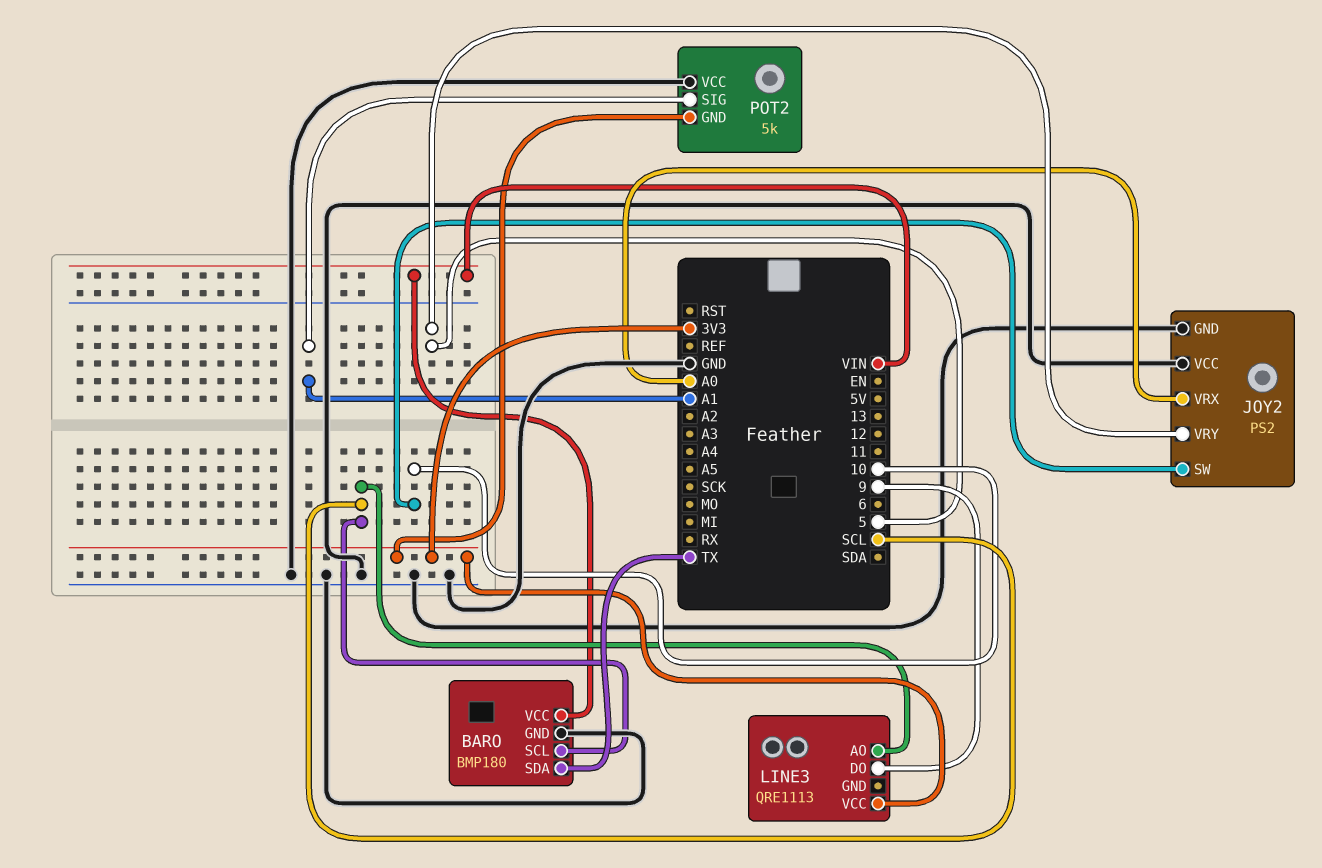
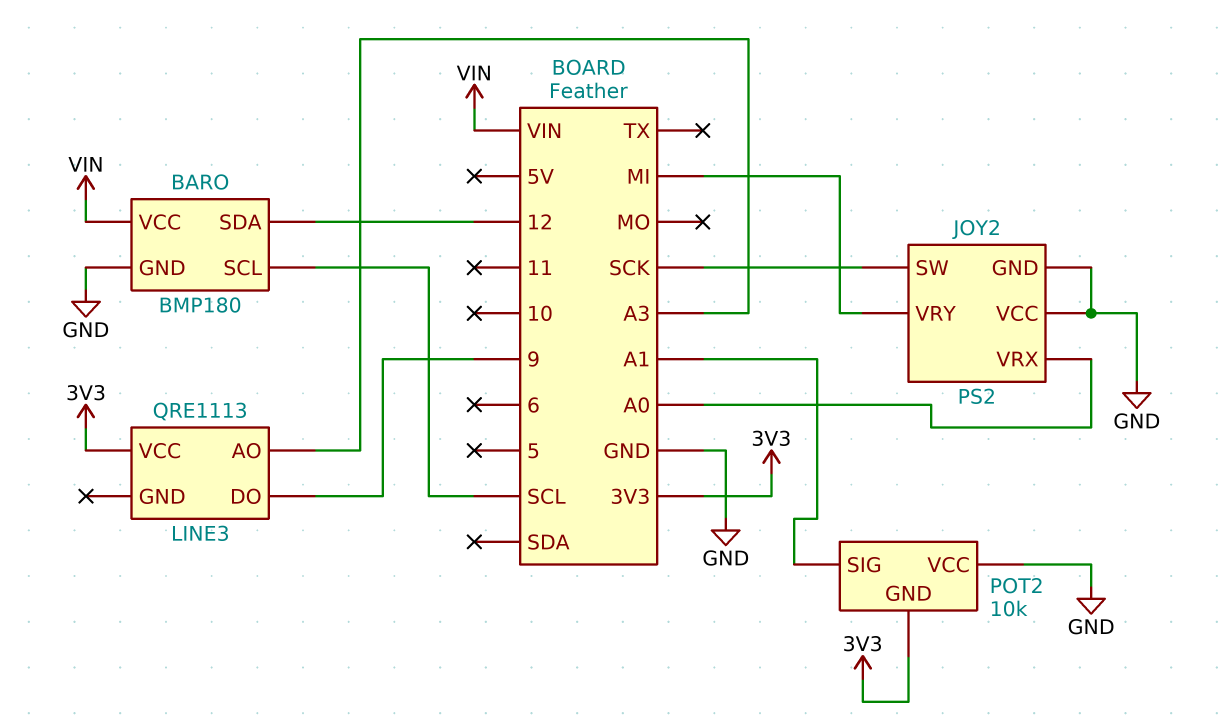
BARO pin SDA: TX -> 12
JOY2 pin SW: 10 -> SCK
JOY2 pin VRY: 5 -> MI
LINE3 pin AO: SCL -> A3
POT2: 5k -> 10k

